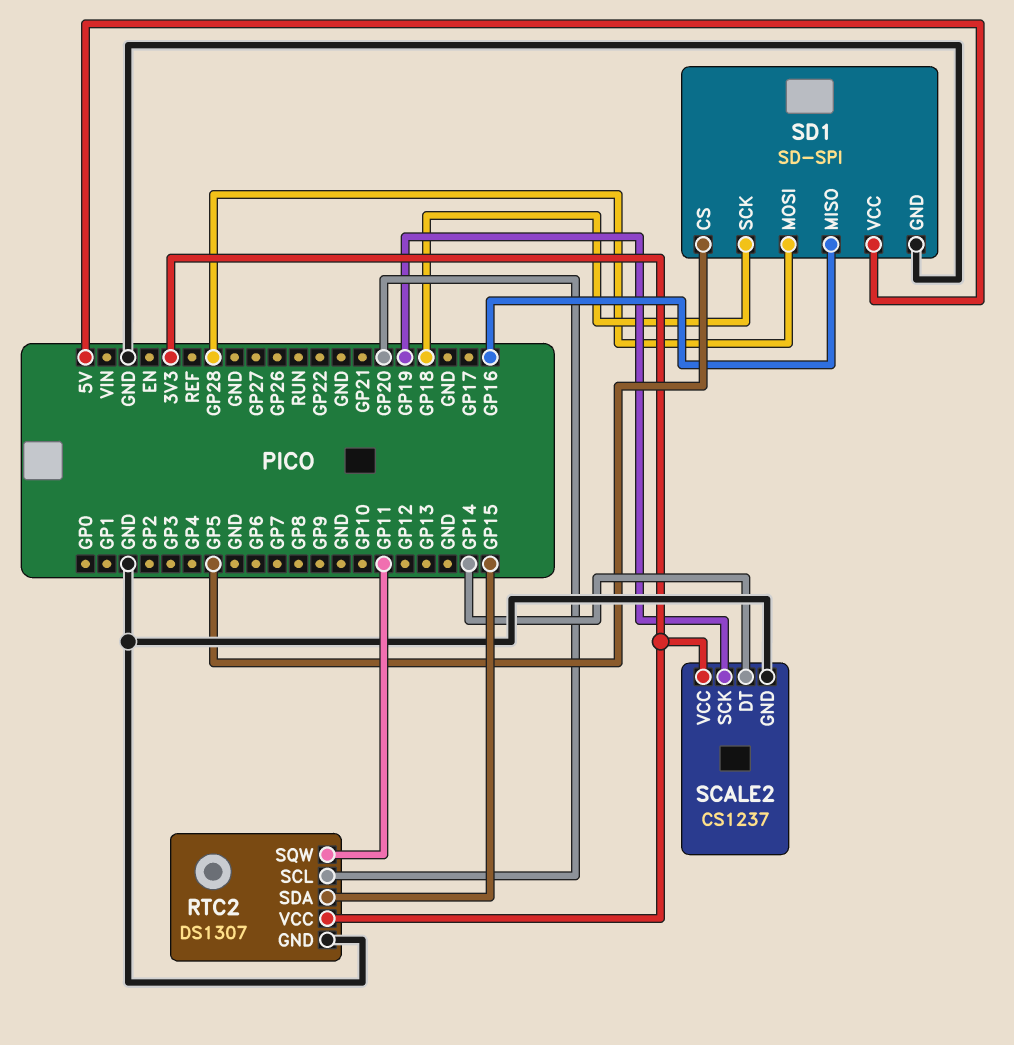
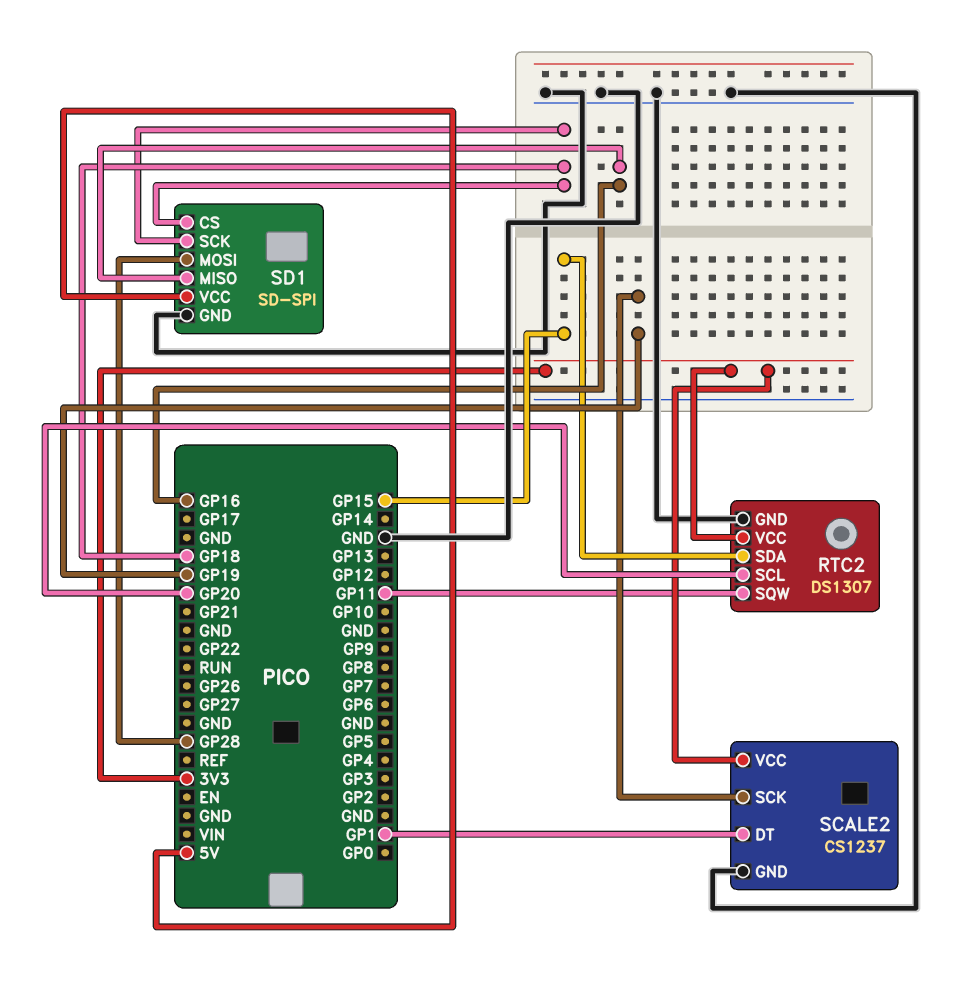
SCALE2 pin DT: GP14 -> GP1
SD1 pin CS: GP5 -> GP18

